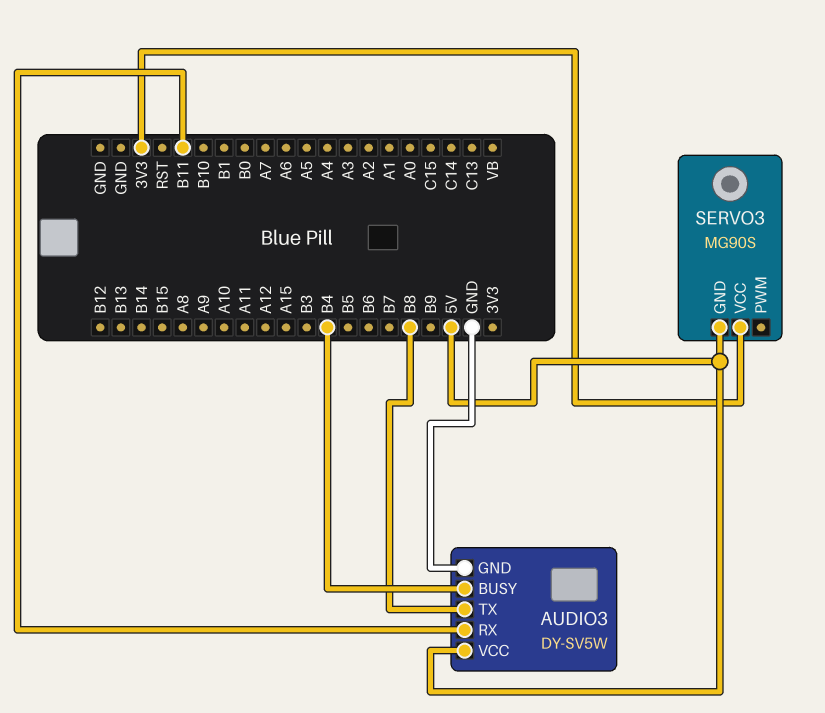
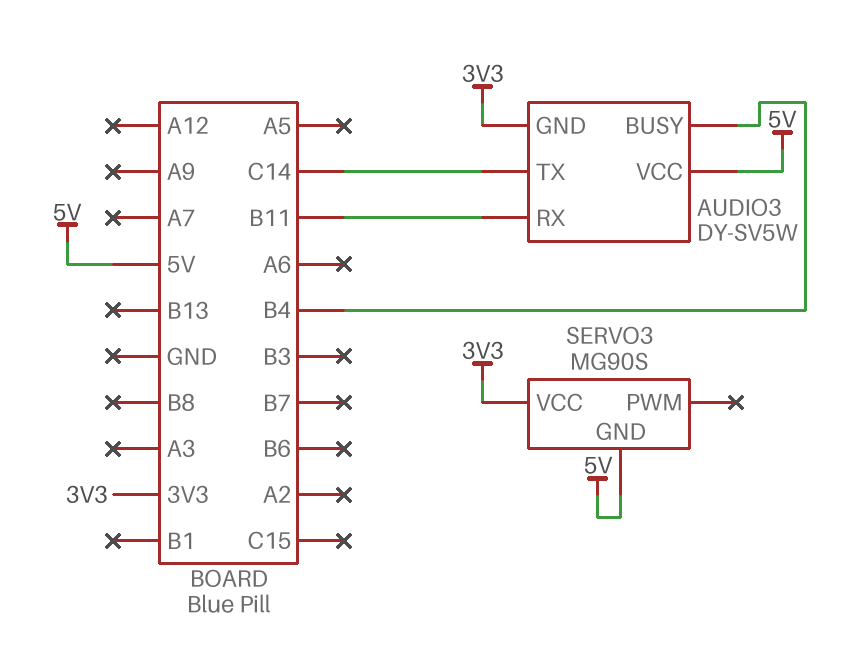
AUDIO3 pin GND: GND -> 3V3
AUDIO3 pin TX: B8 -> C14

